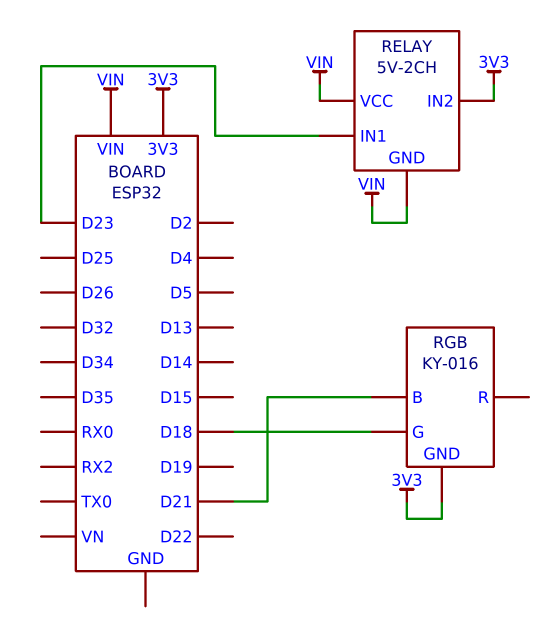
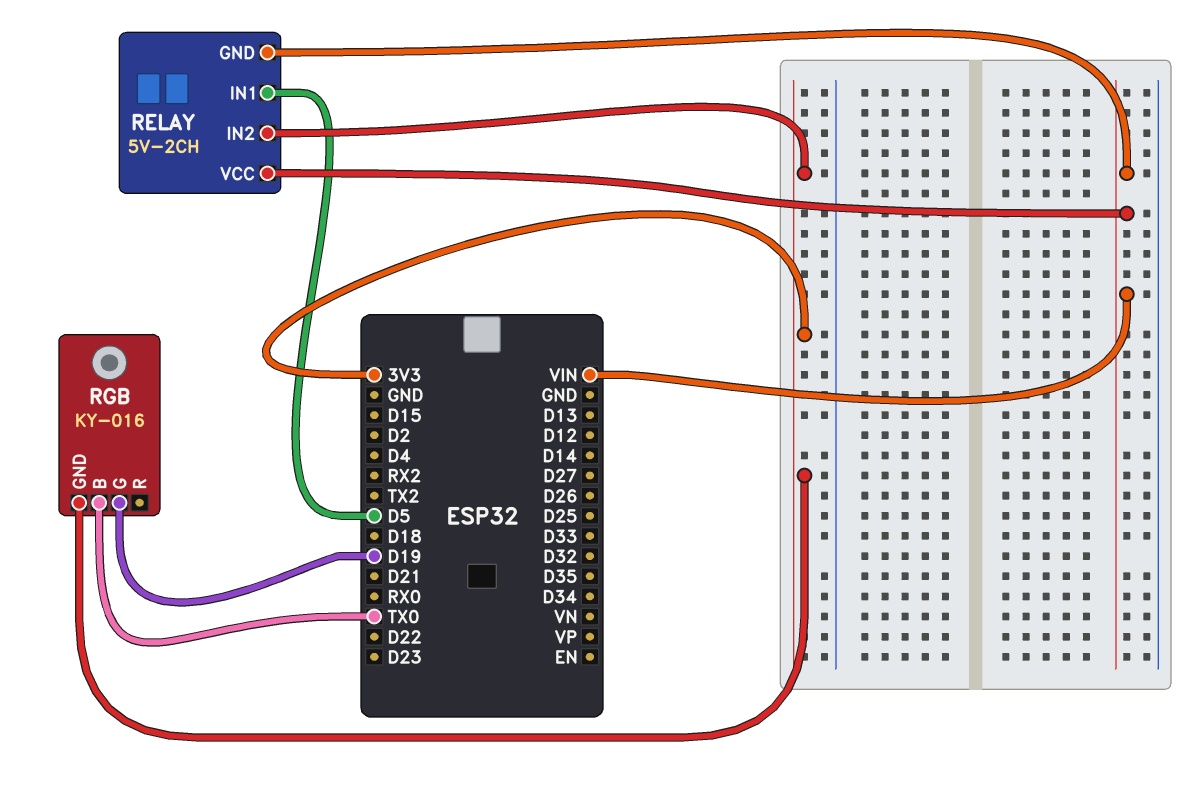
RELAY pin IN1: D23 -> D5
RGB pin B: D21 -> TX0
RGB pin G: D18 -> D19

